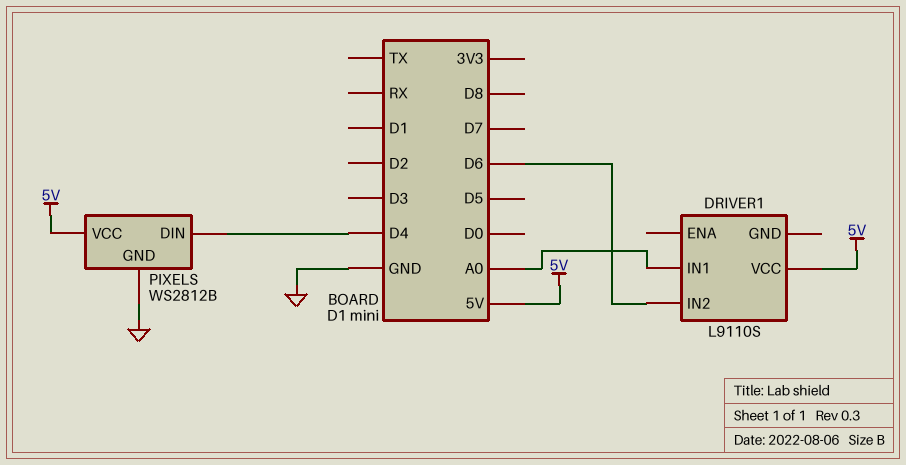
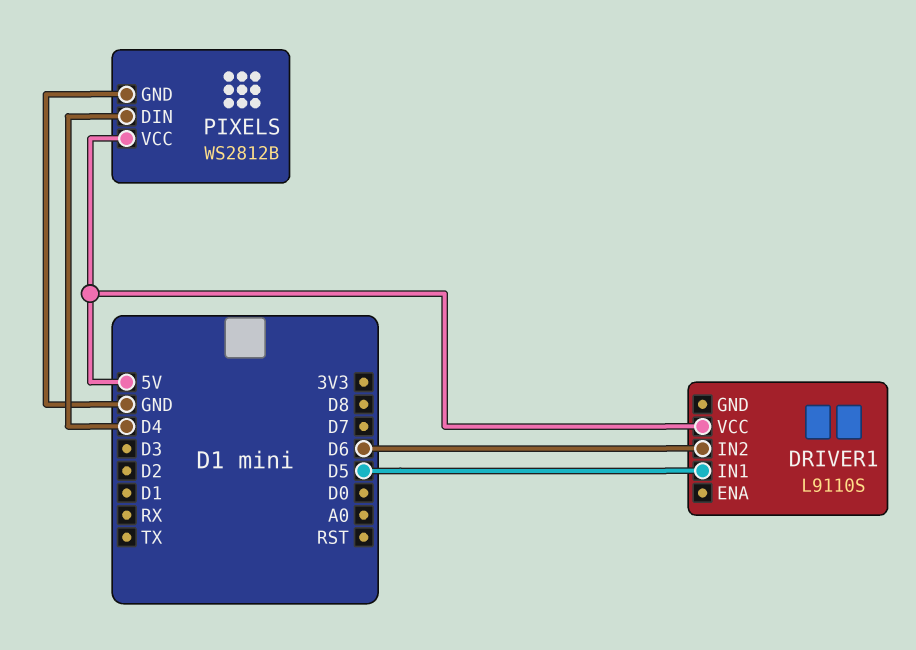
DRIVER1 pin IN1: A0 -> D5

